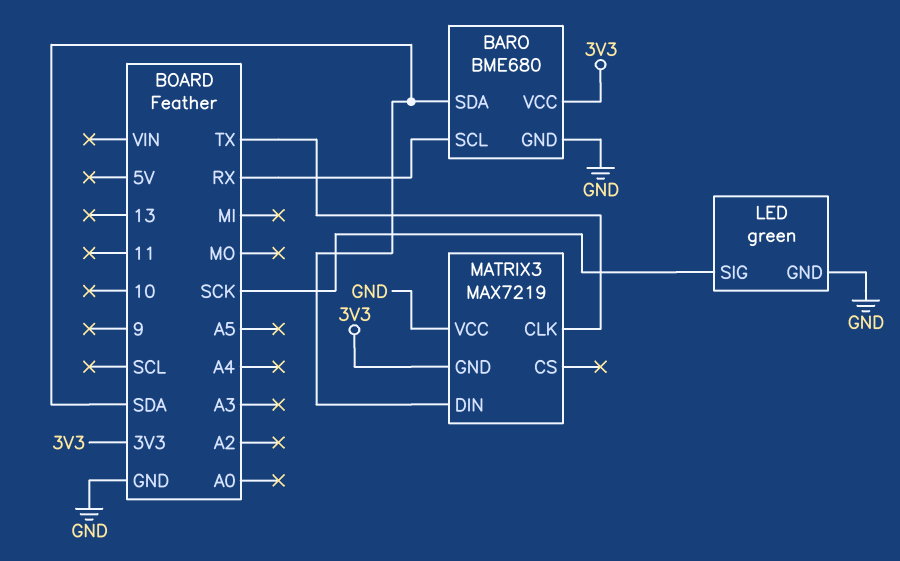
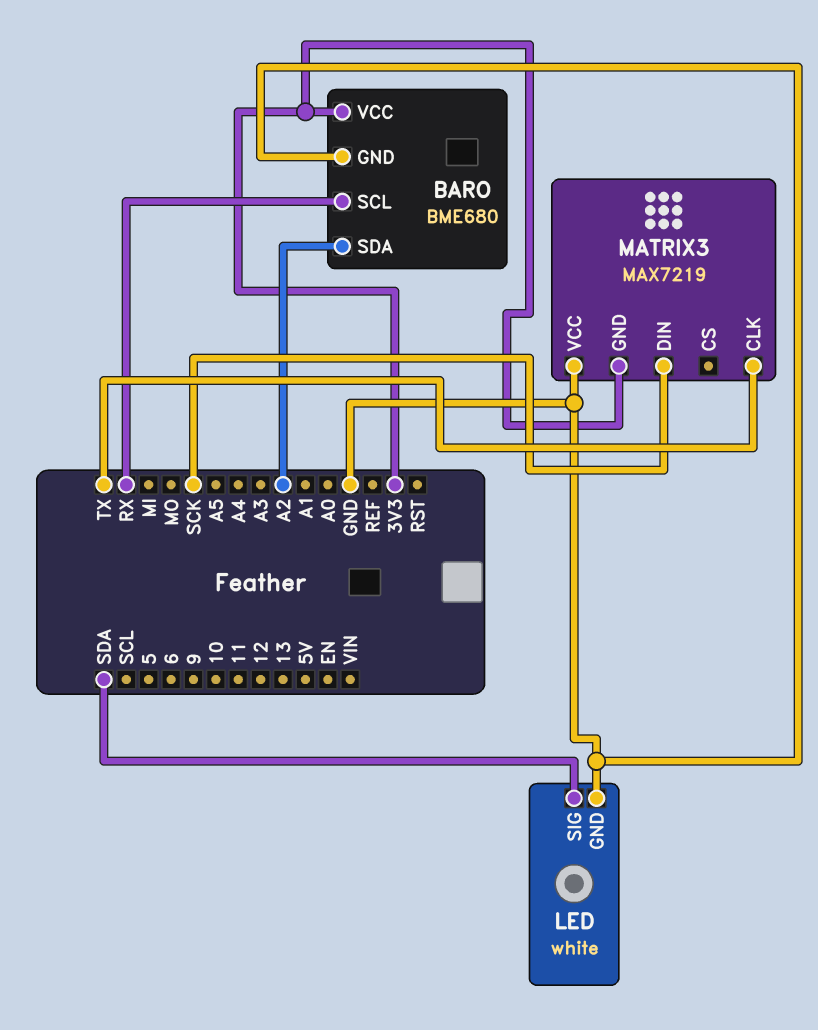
BARO pin SDA: SDA -> A2
LED: green -> white
LED pin SIG: SCK -> SDA
MATRIX3 pin DIN: SDA -> SCK

